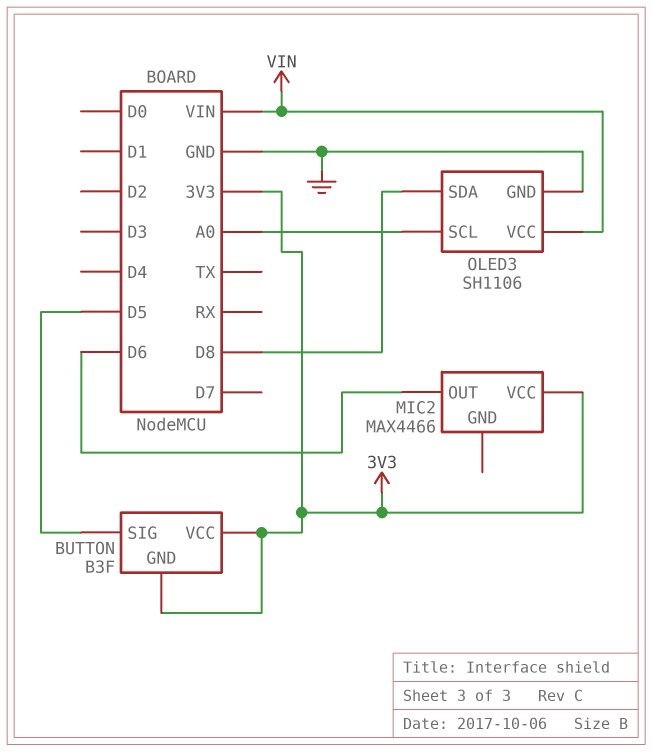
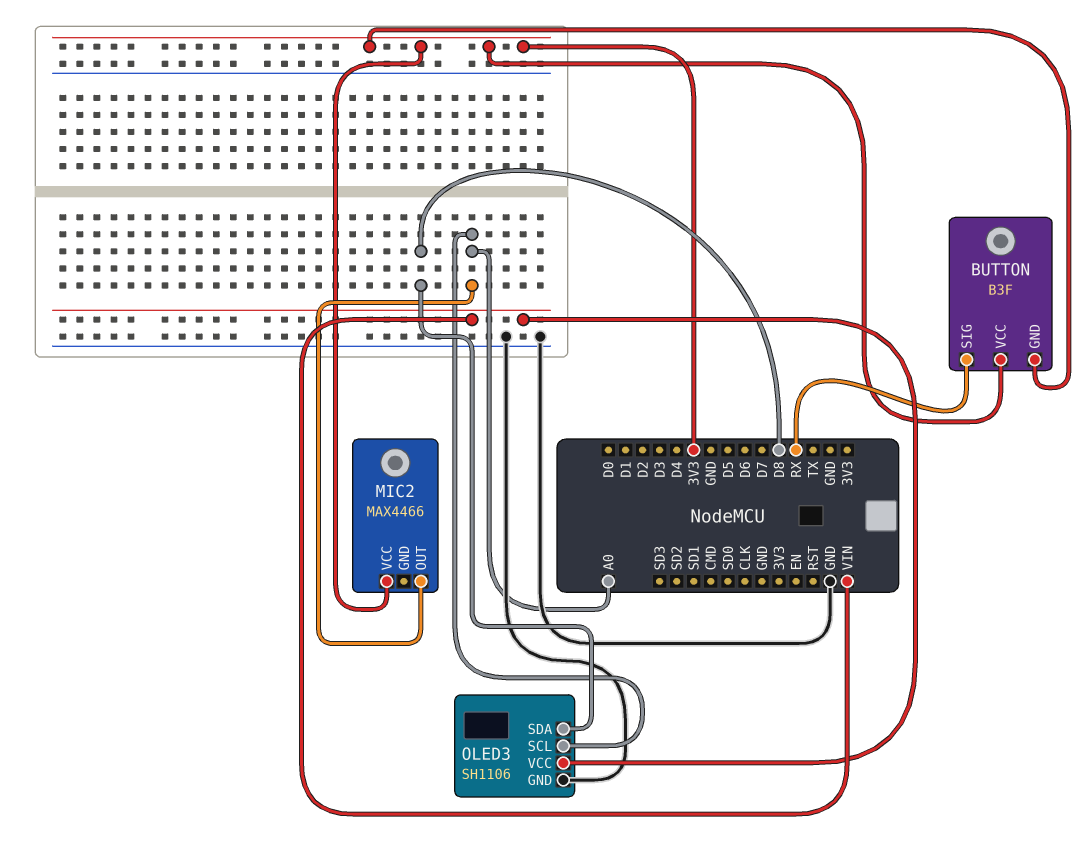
BUTTON pin SIG: D5 -> RX
MIC2 pin OUT: D6 -> A0

